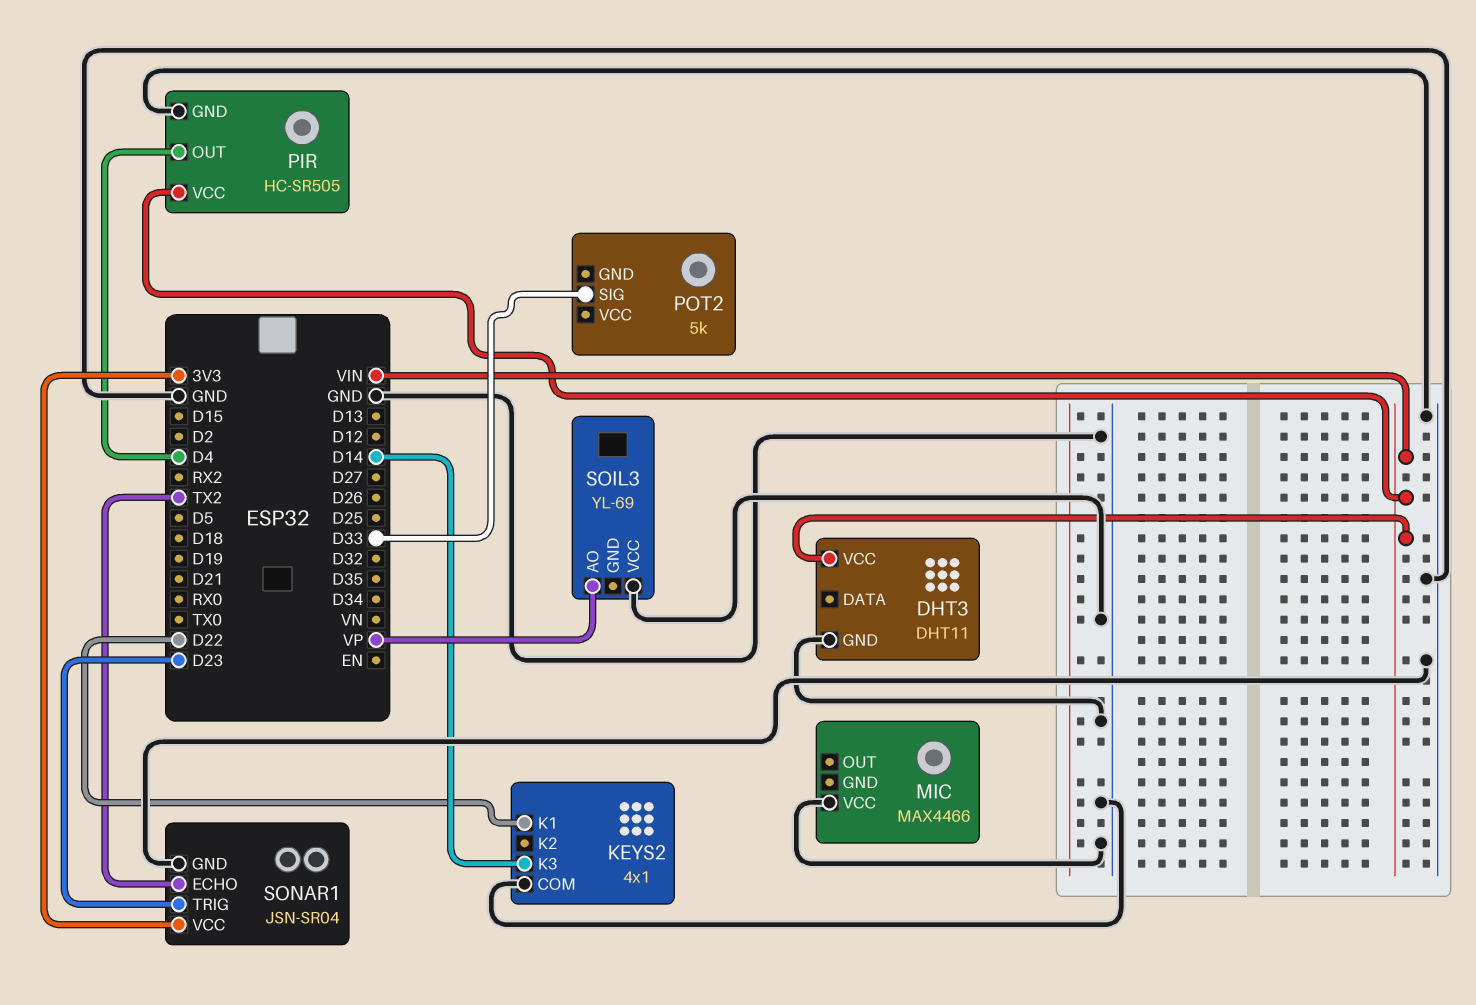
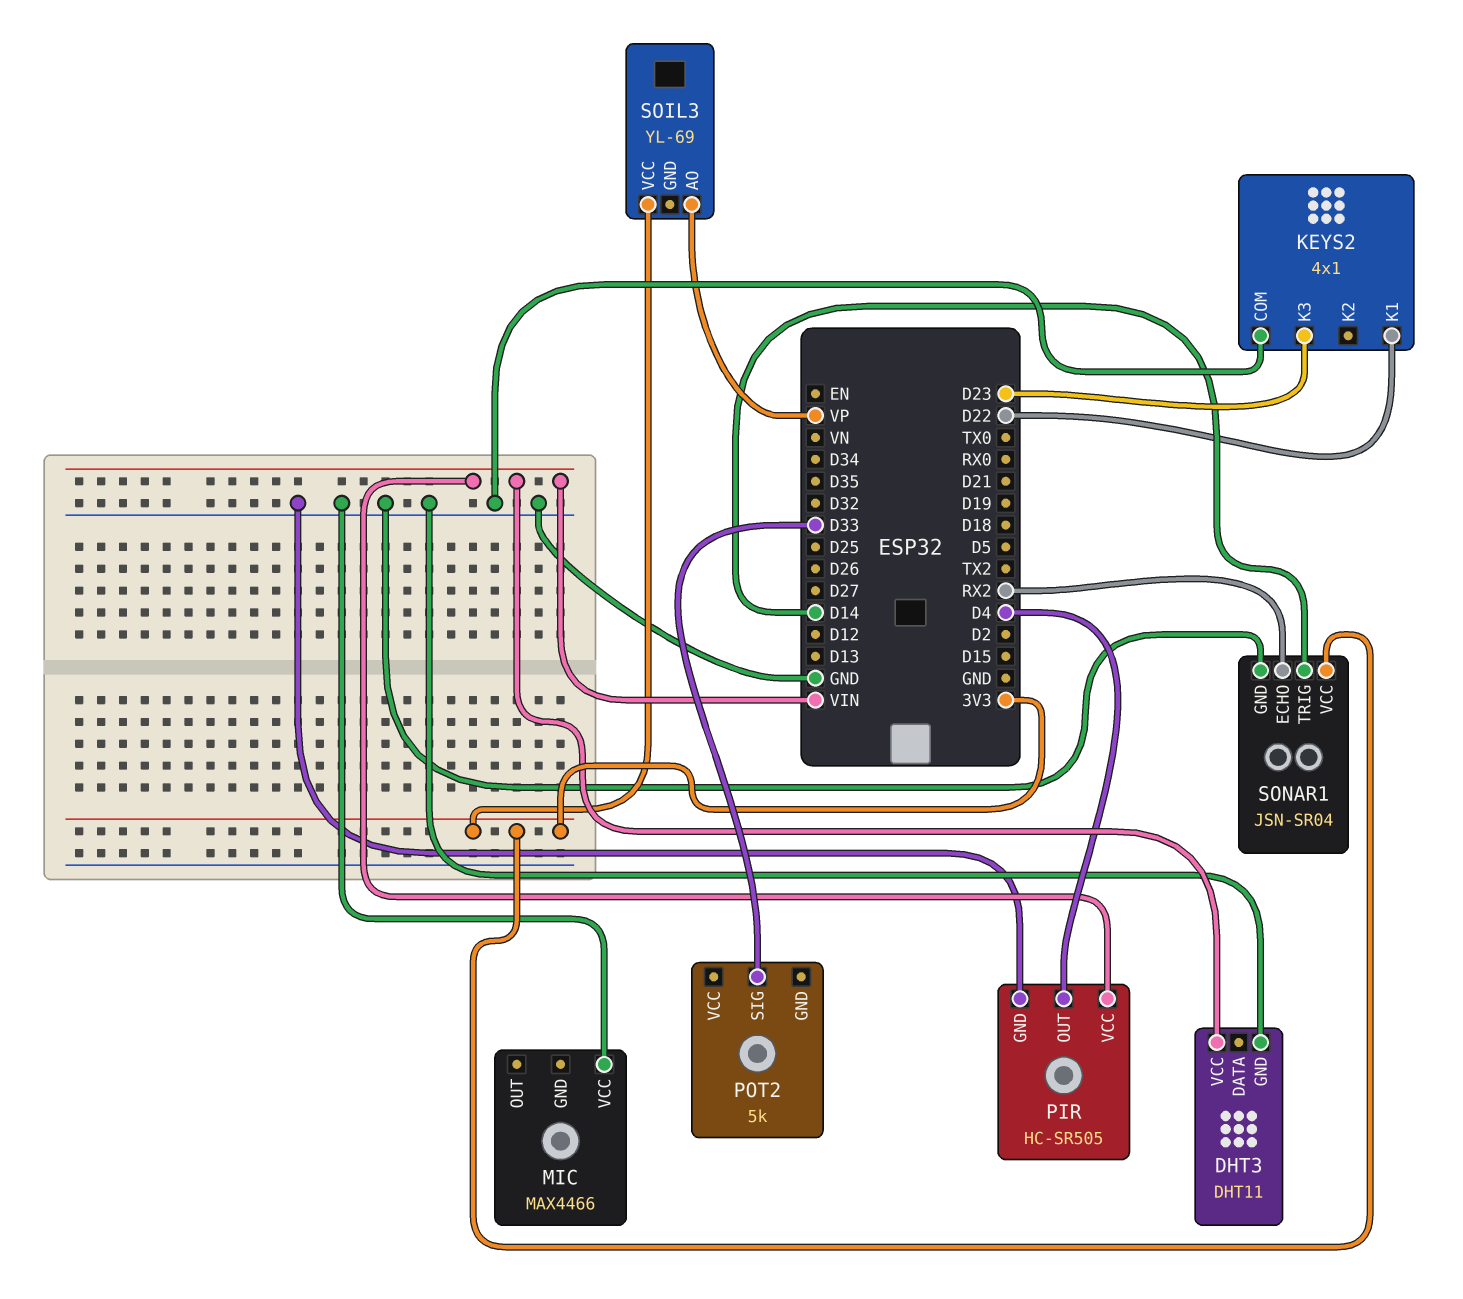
KEYS2 pin K3: D14 -> D23
SOIL3 pin VCC: GND -> 3V3
SONAR1 pin ECHO: TX2 -> RX2
SONAR1 pin TRIG: D23 -> D14

